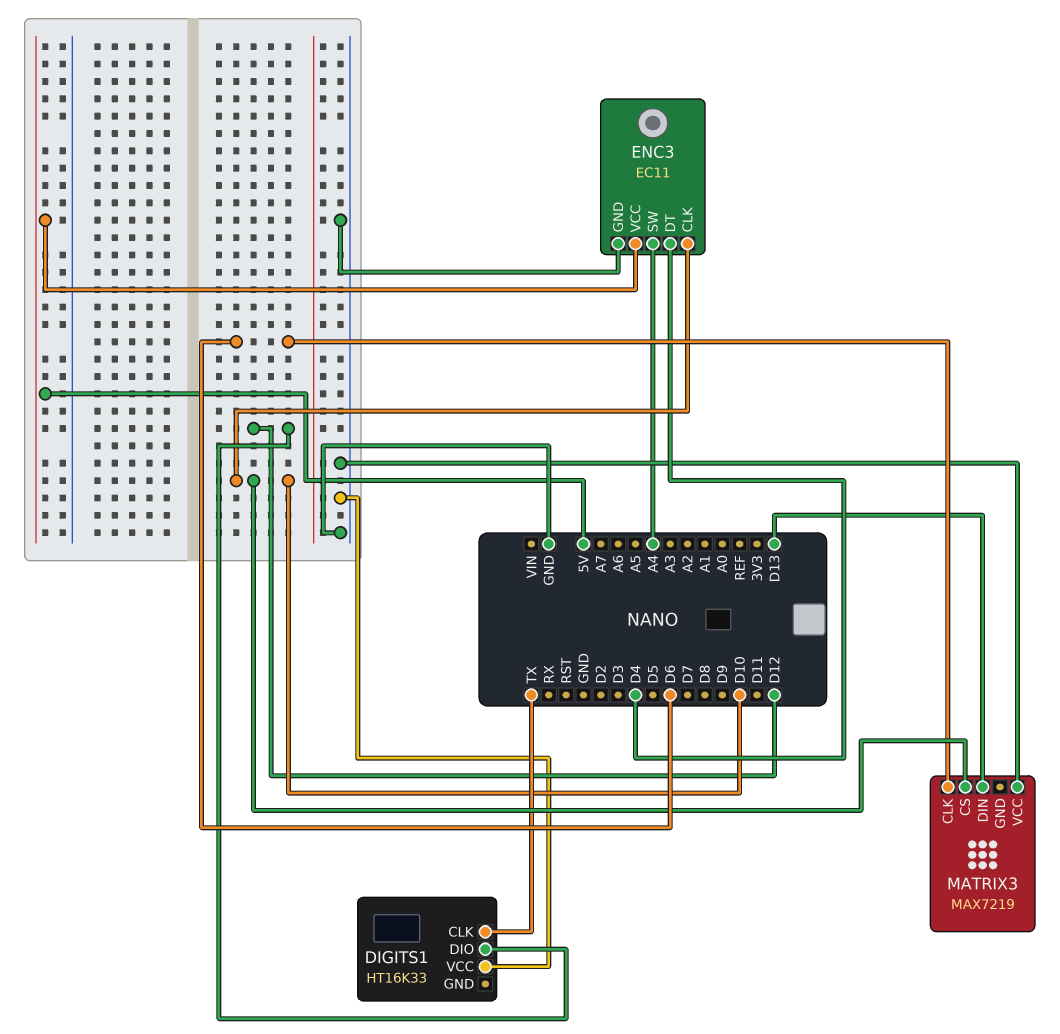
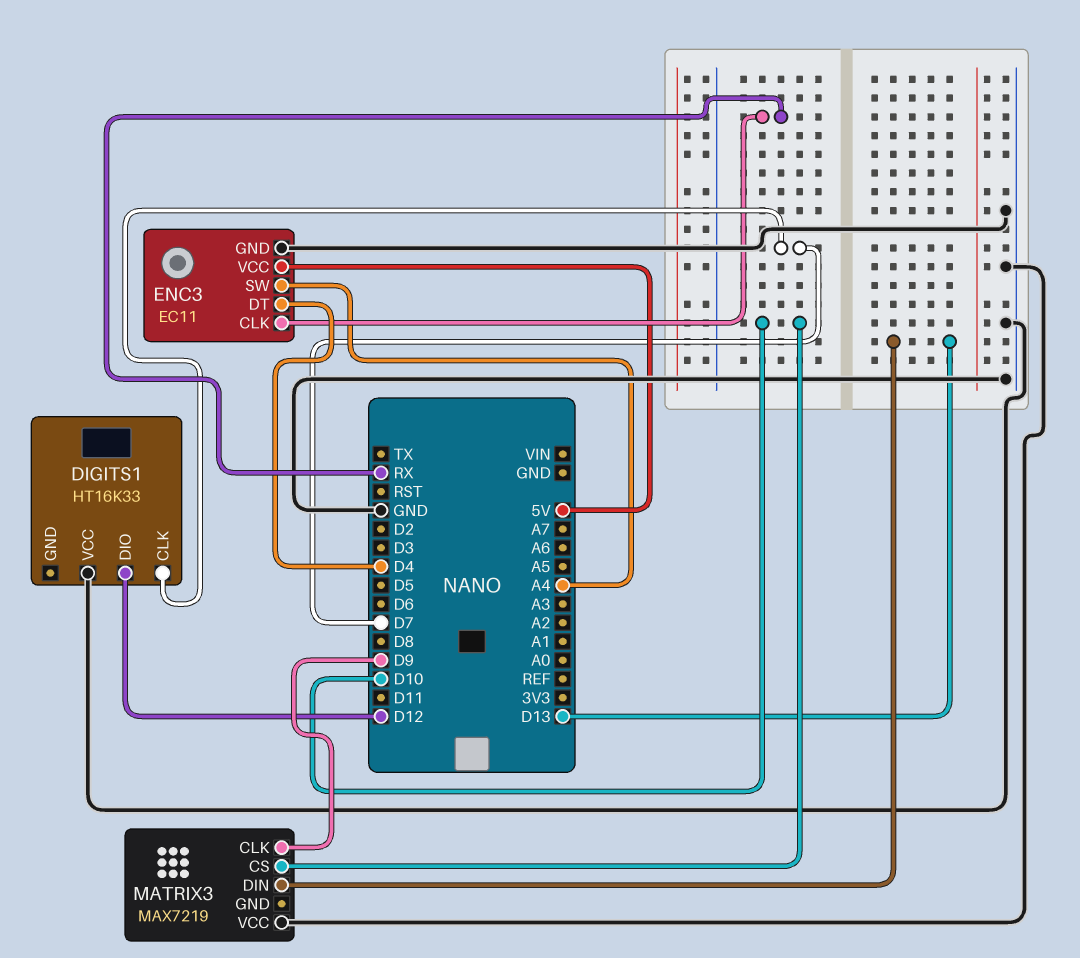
DIGITS1 pin CLK: TX -> D7
ENC3 pin CLK: D10 -> RX
MATRIX3 pin CLK: D6 -> D9

